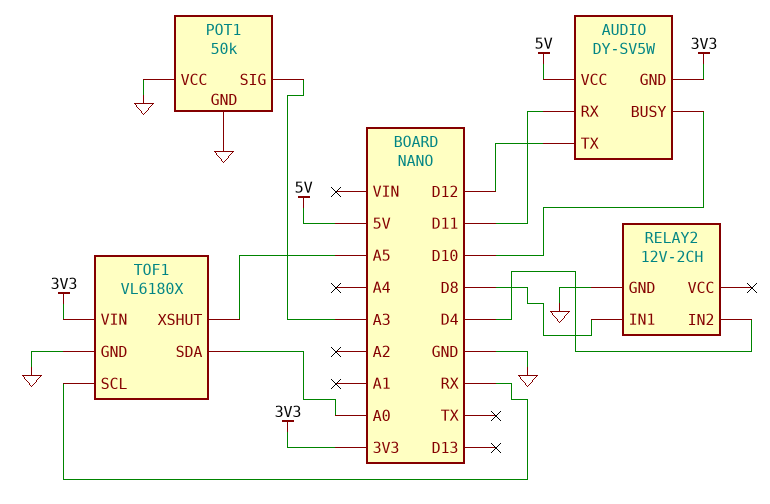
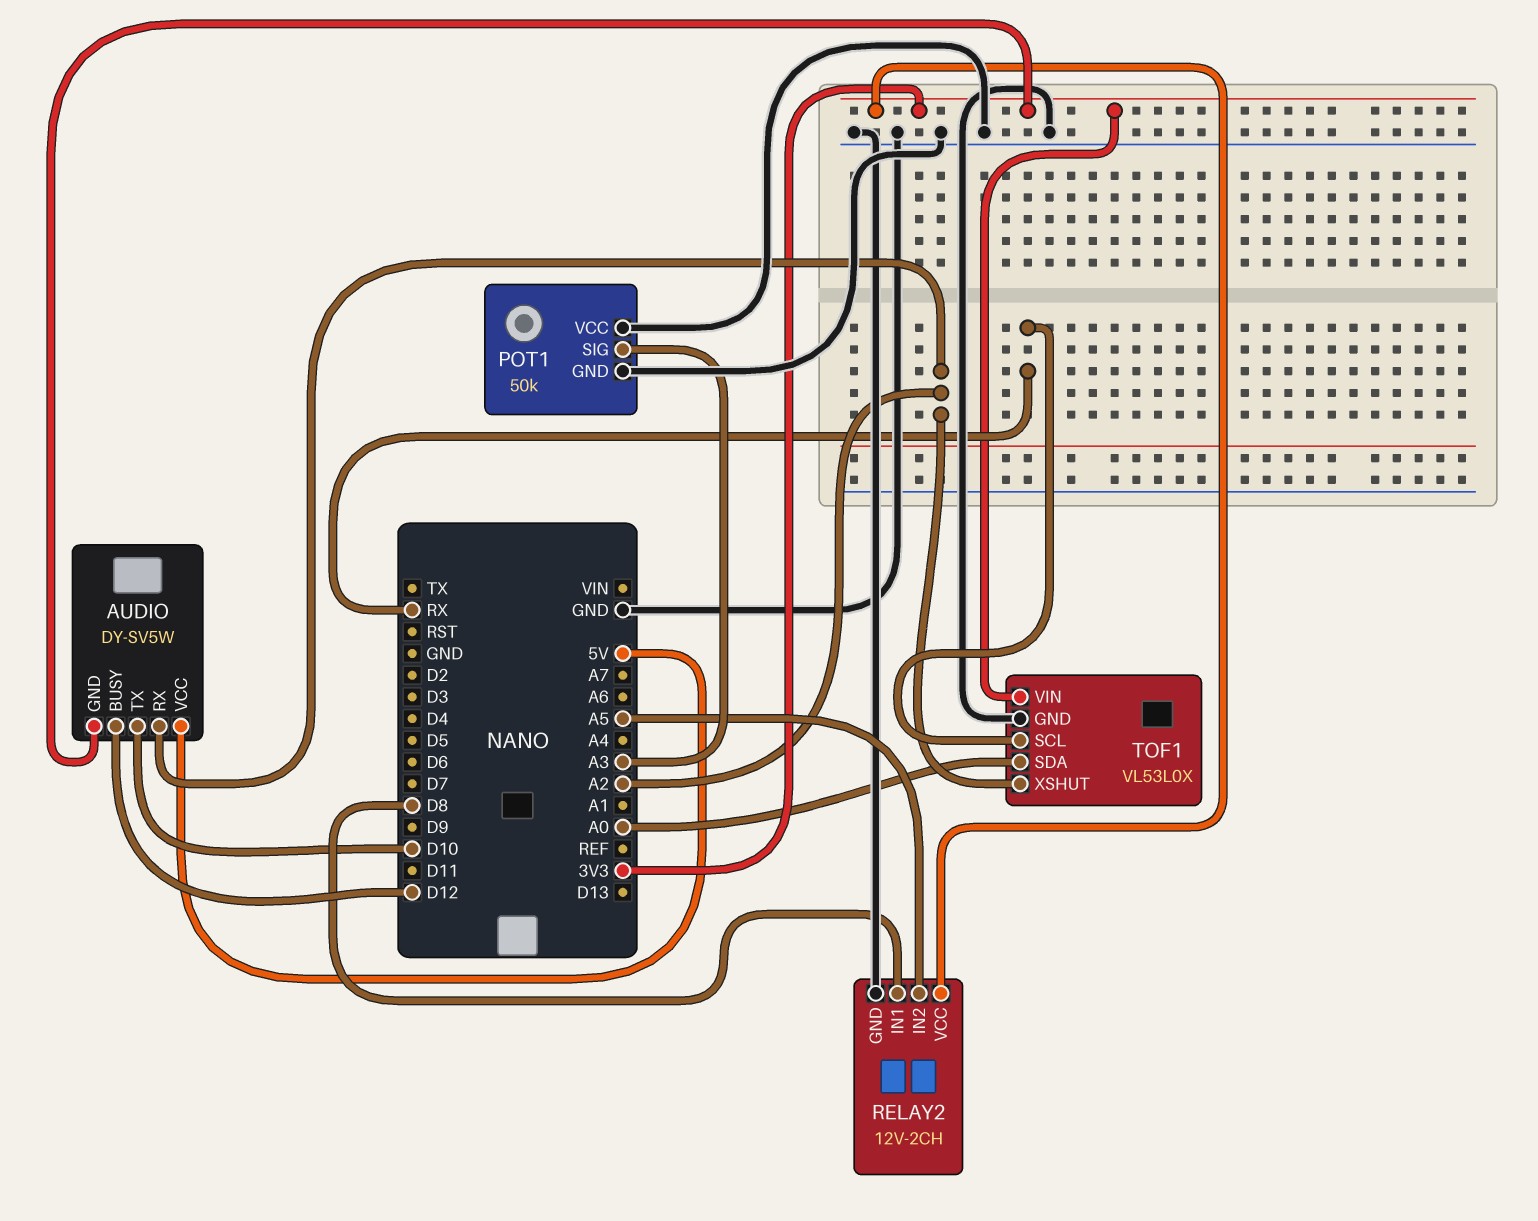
AUDIO pin BUSY: D10 -> D12
AUDIO pin RX: D11 -> A2
AUDIO pin TX: D12 -> D10
RELAY2 pin IN2: D4 -> A5
RELAY2 pin VCC: none -> 3V3
TOF1: VL6180X -> VL53L0X
TOF1 pin XSHUT: A5 -> A2

